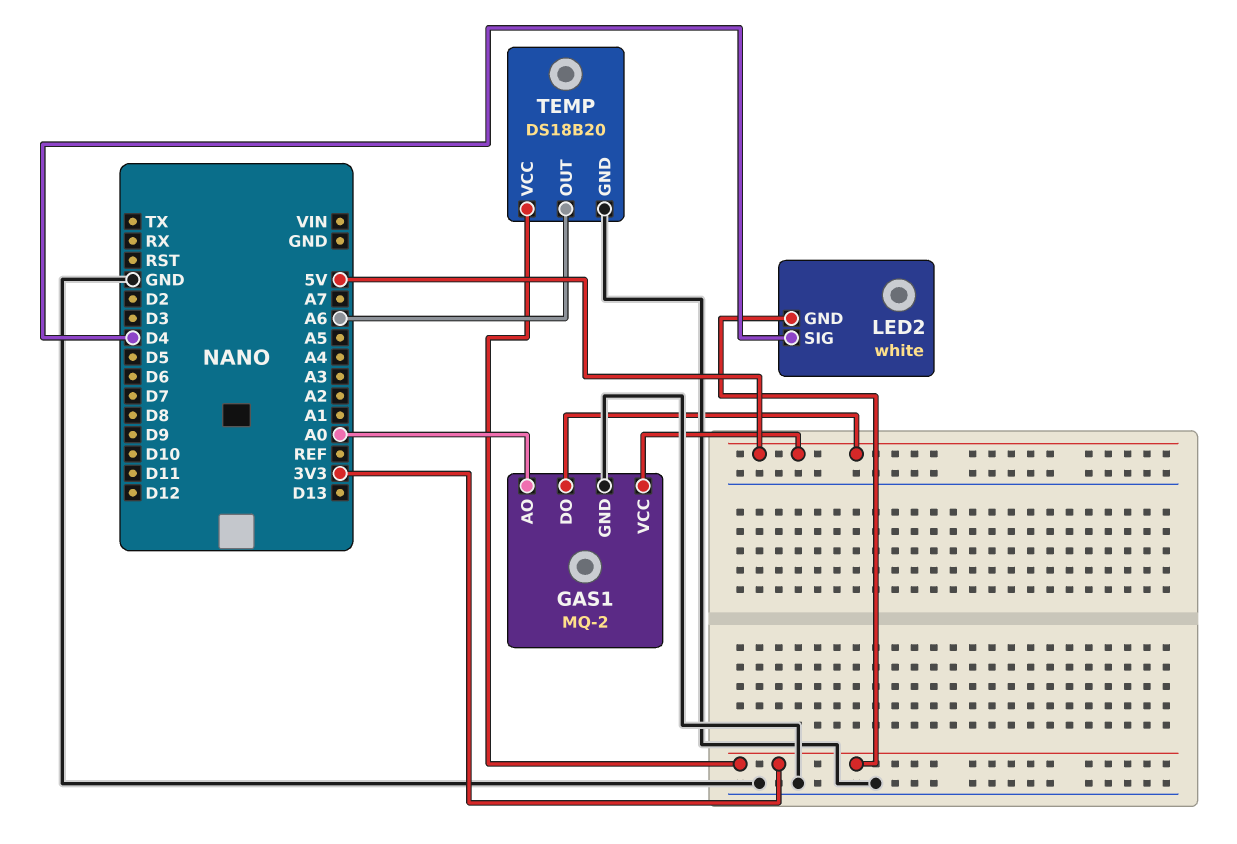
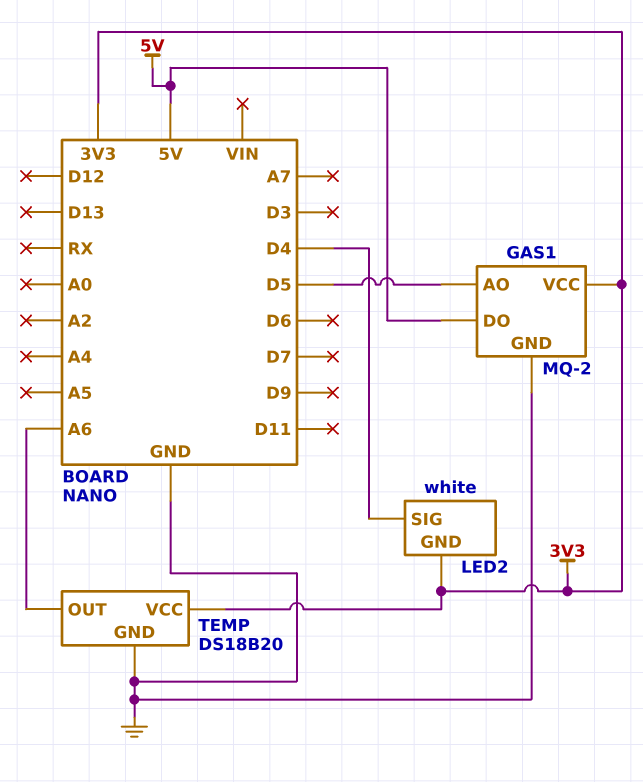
GAS1 pin AO: A0 -> D5
GAS1 pin VCC: 5V -> 3V3

